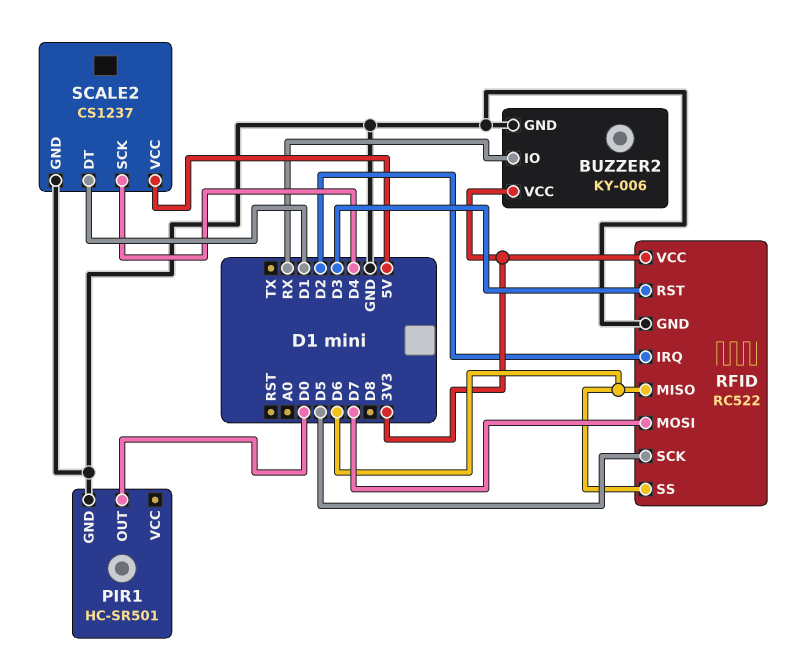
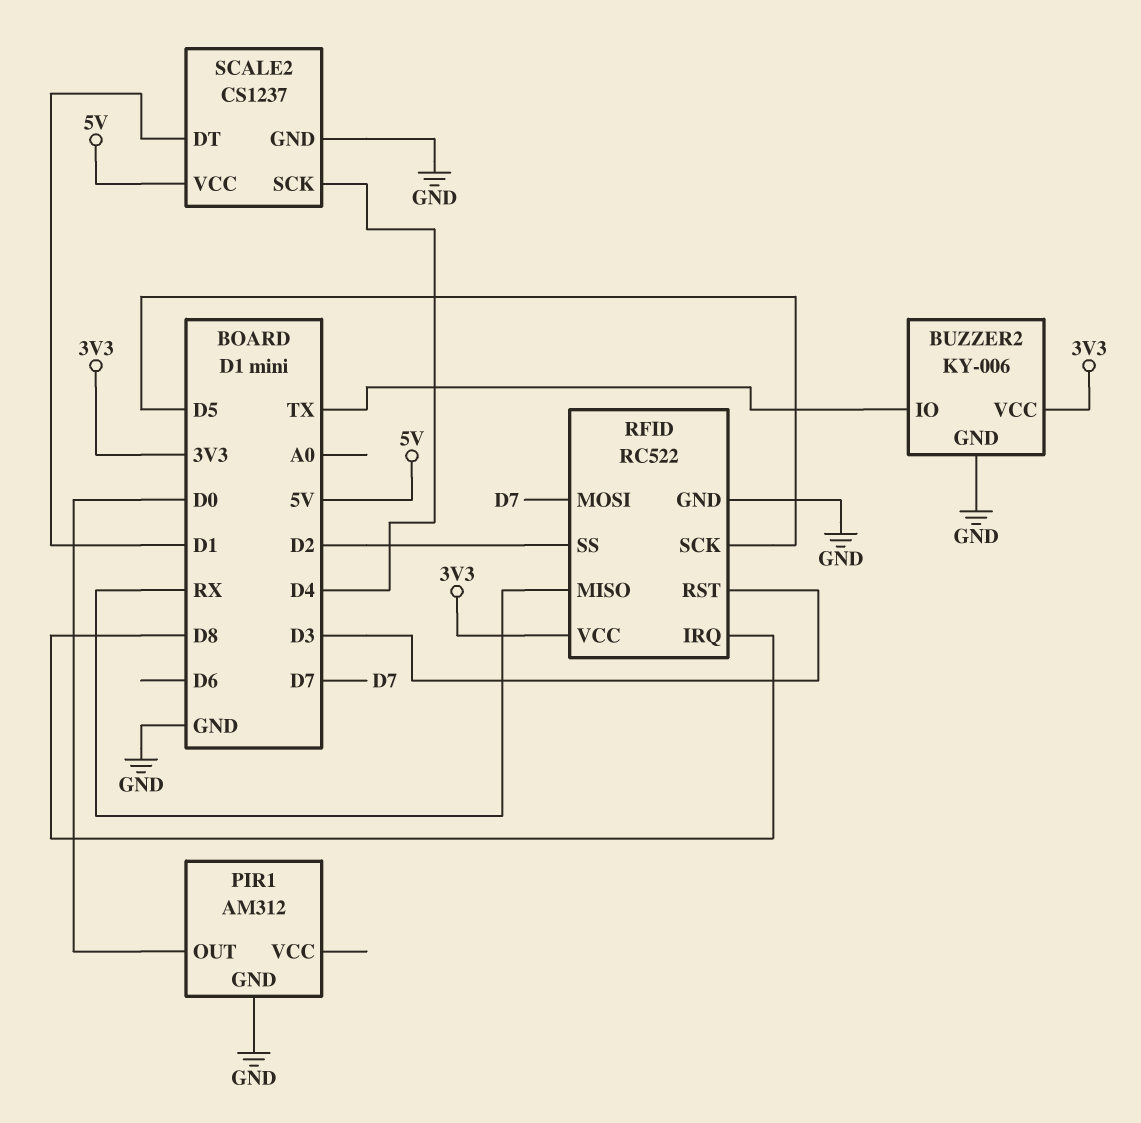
BUZZER2 pin IO: RX -> TX
PIR1: HC-SR501 -> AM312
RFID pin IRQ: D2 -> D8
RFID pin MISO: D6 -> RX
RFID pin SS: D6 -> D2

